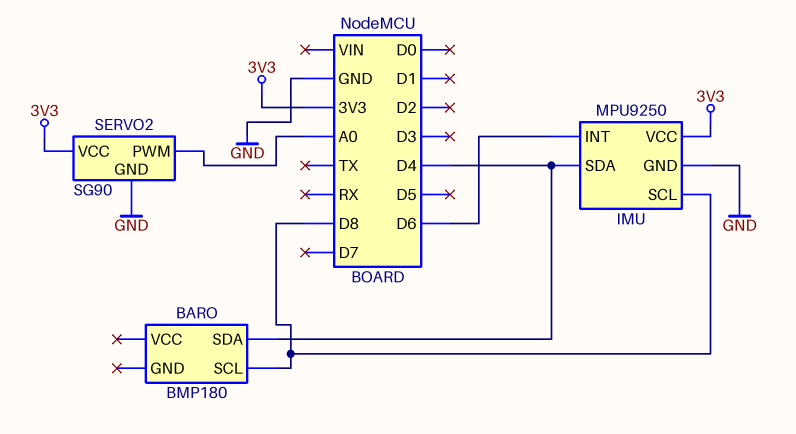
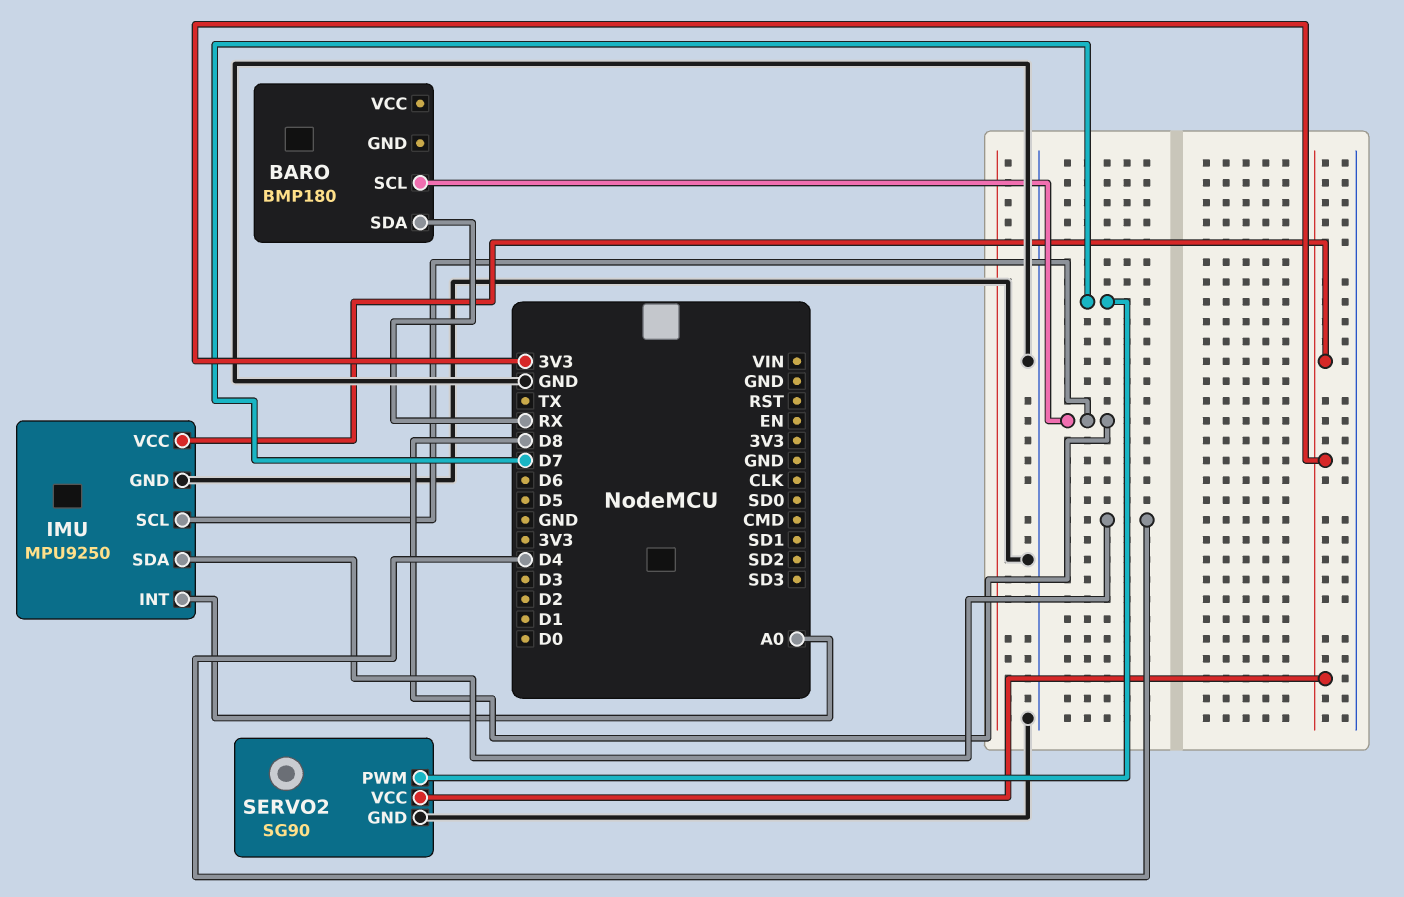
BARO pin SDA: D4 -> RX
IMU pin INT: D6 -> A0
SERVO2 pin PWM: A0 -> D7

